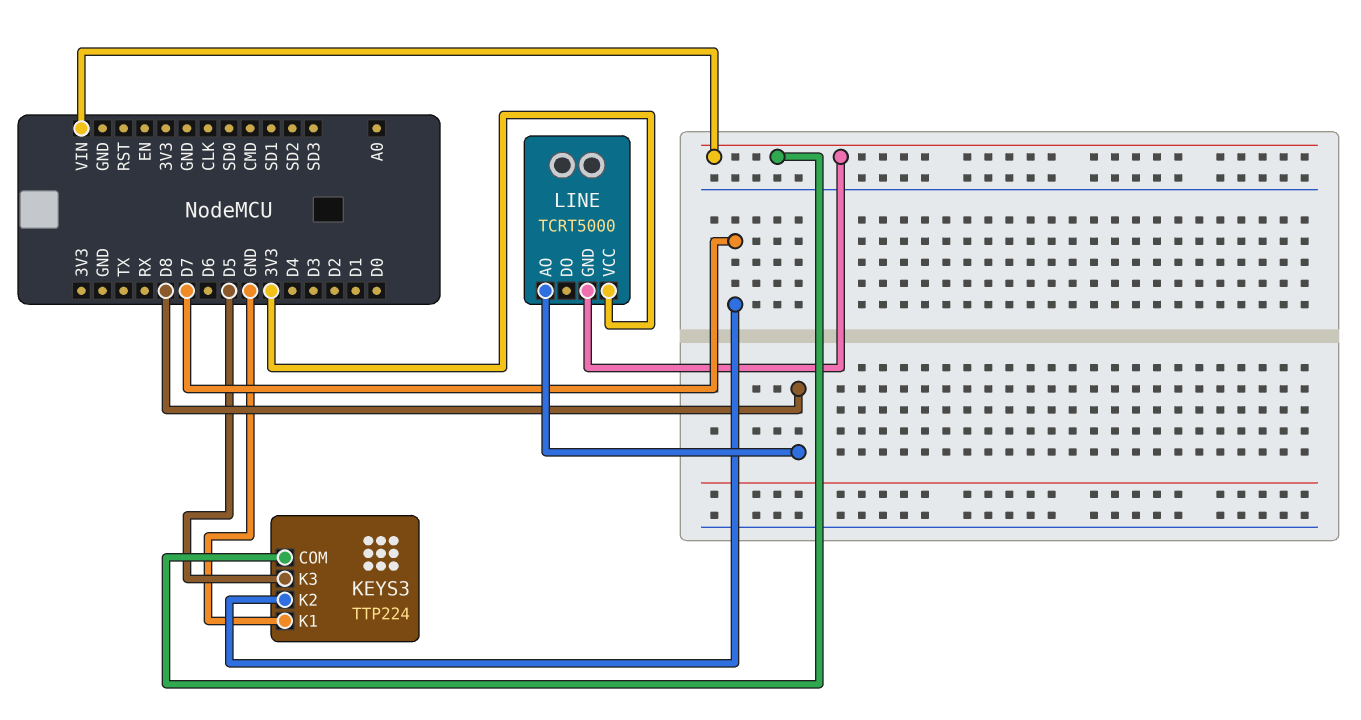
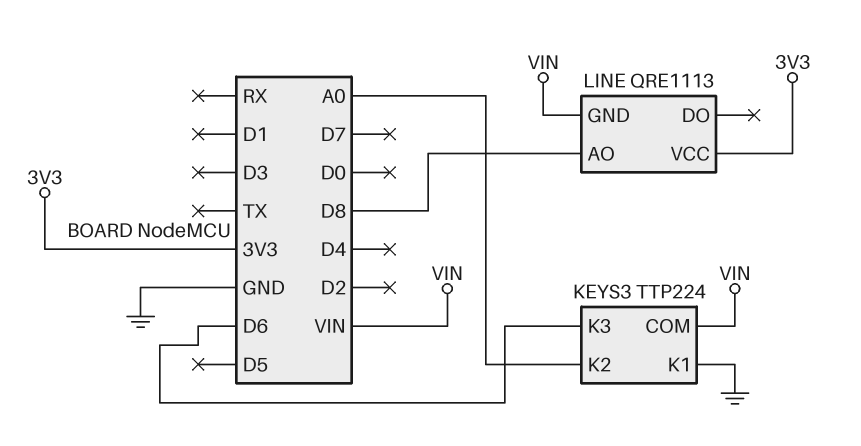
KEYS3 pin K2: D7 -> A0
KEYS3 pin K3: D5 -> D6
LINE: TCRT5000 -> QRE1113

